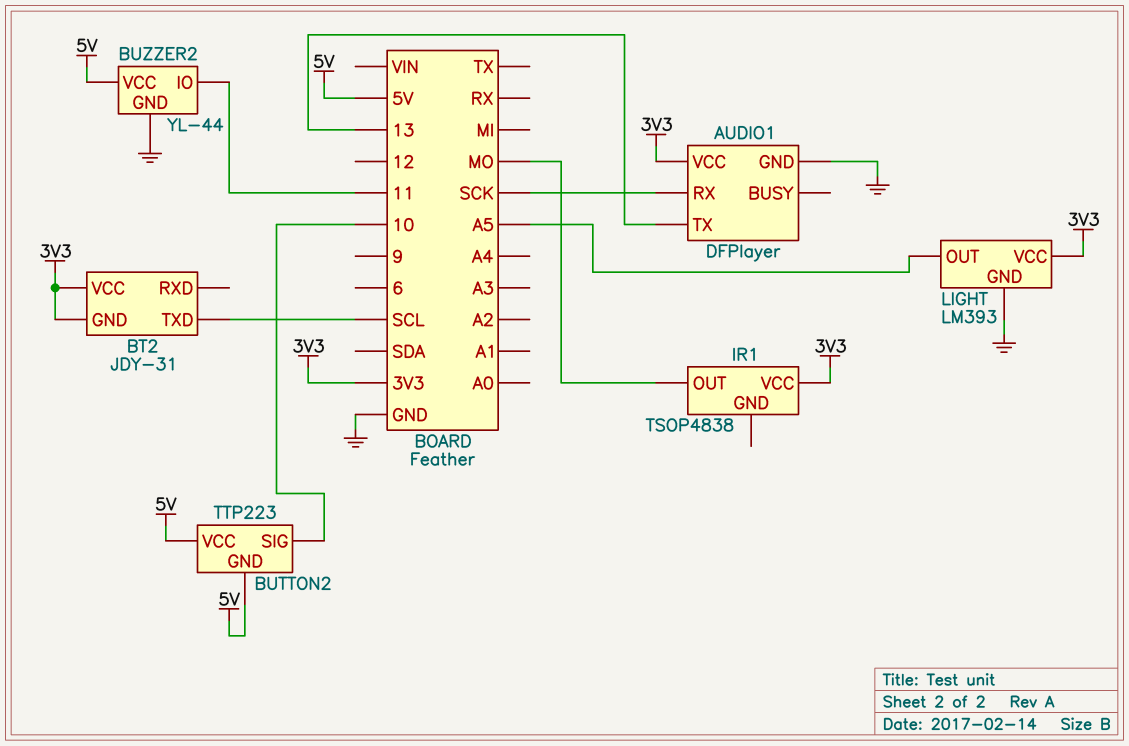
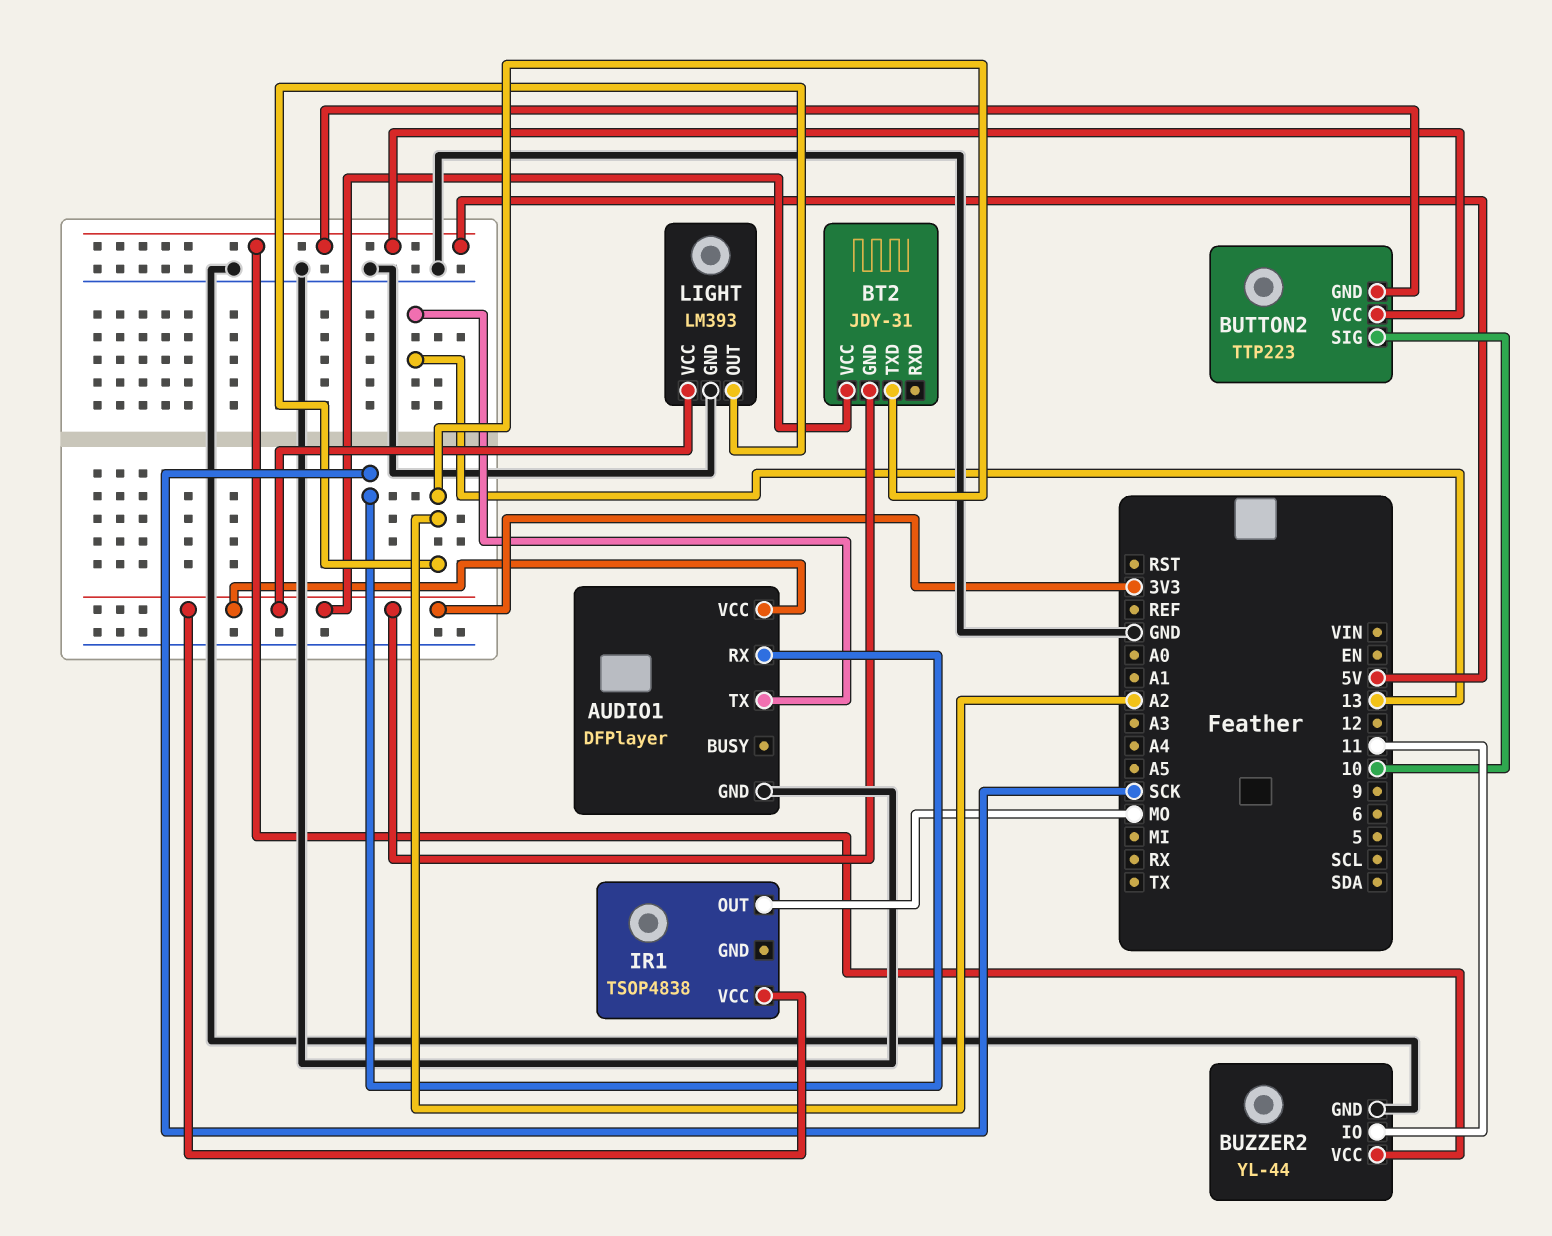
BT2 pin TXD: SCL -> A2
LIGHT pin OUT: A5 -> A2

